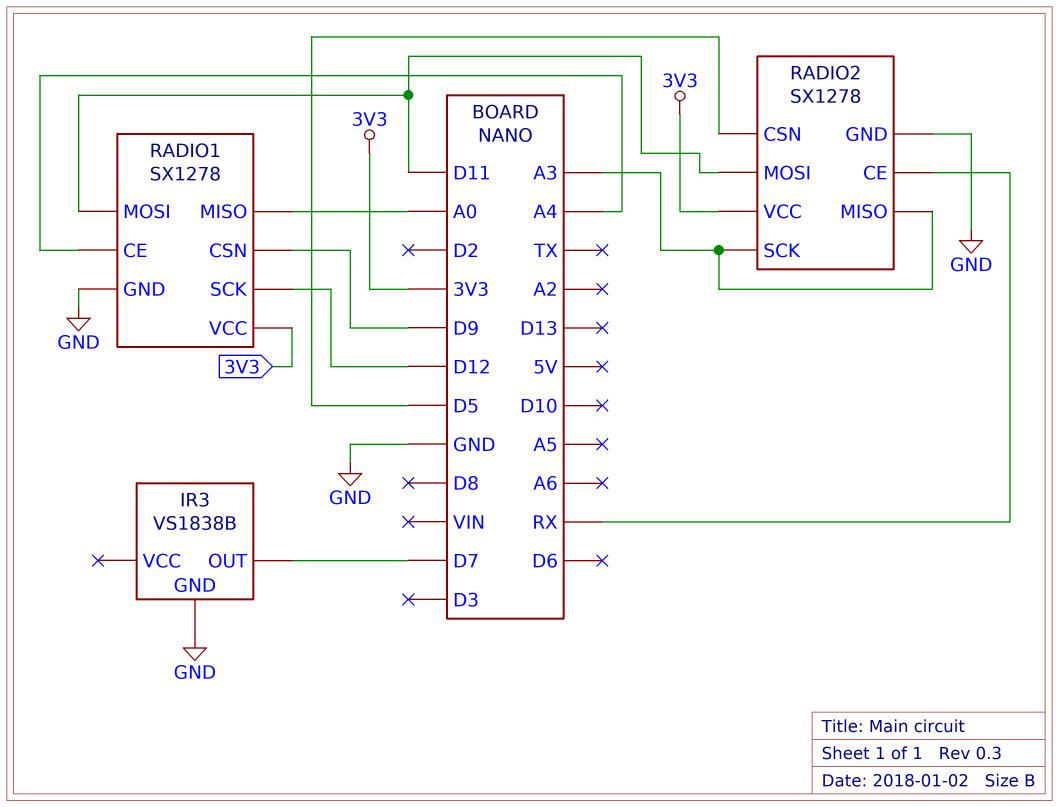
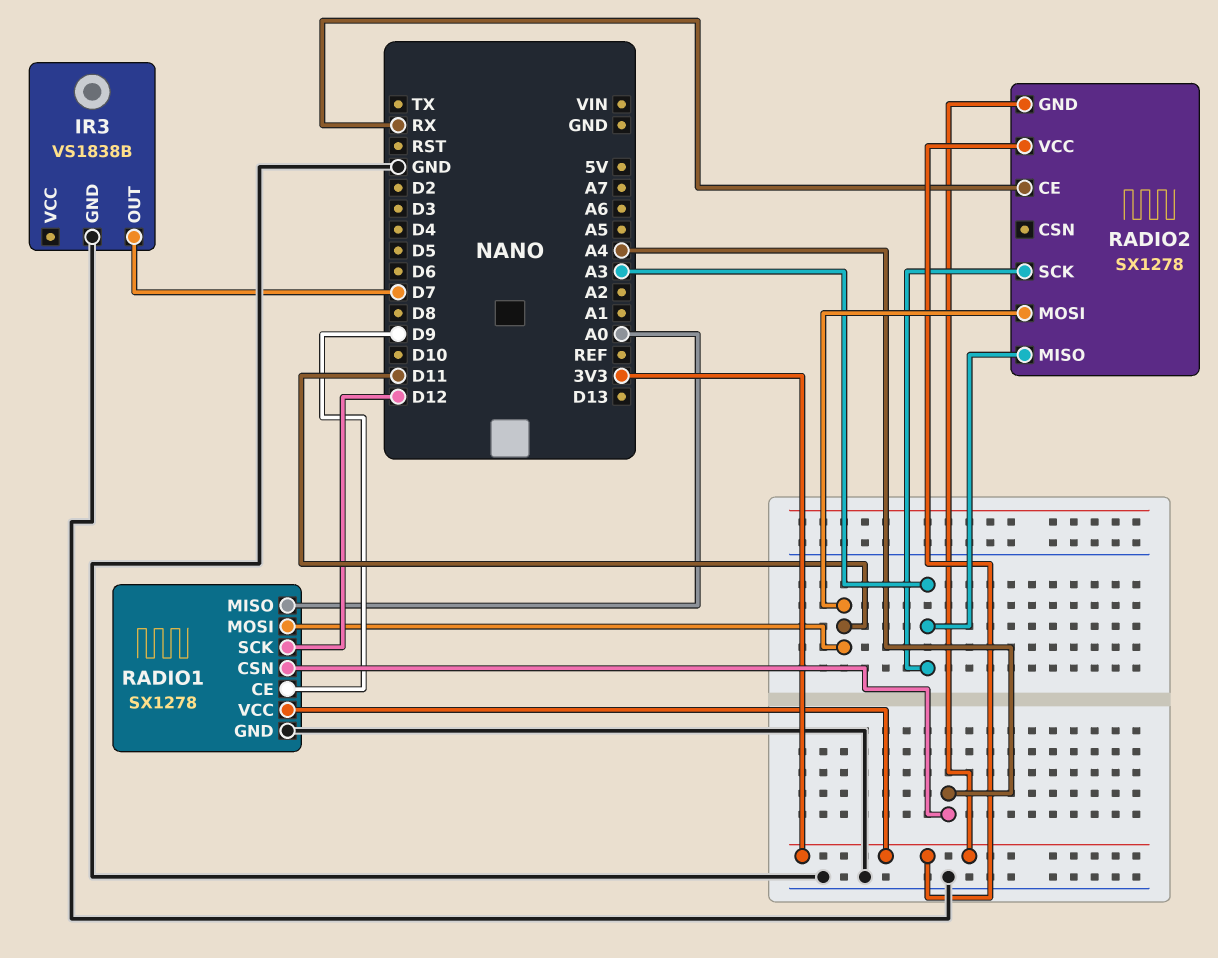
RADIO1 pin CE: A4 -> D9
RADIO1 pin CSN: D9 -> A4
RADIO2 pin CSN: D5 -> none
RADIO2 pin GND: GND -> 3V3

